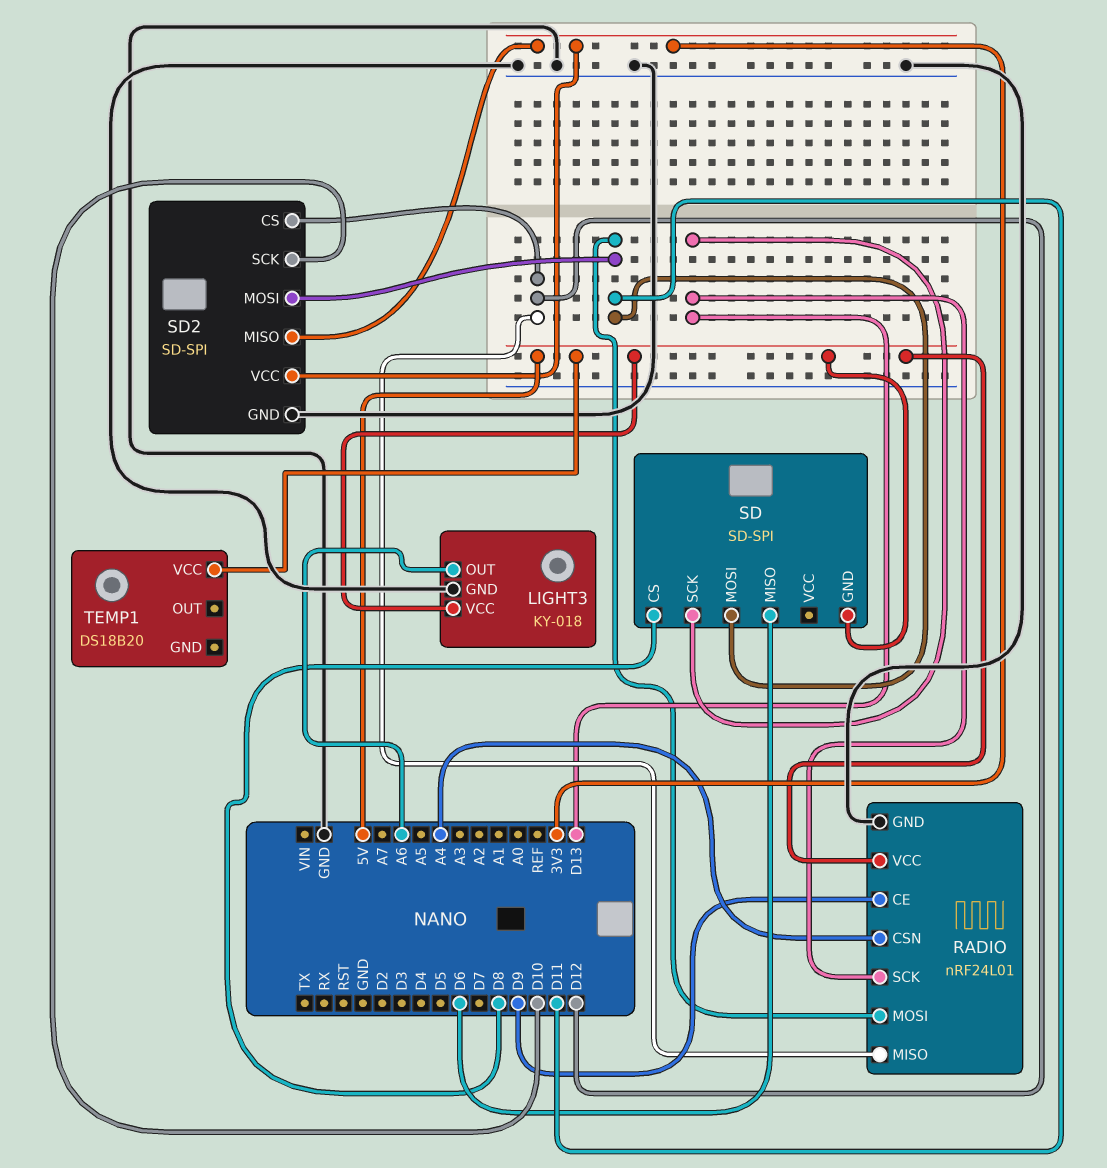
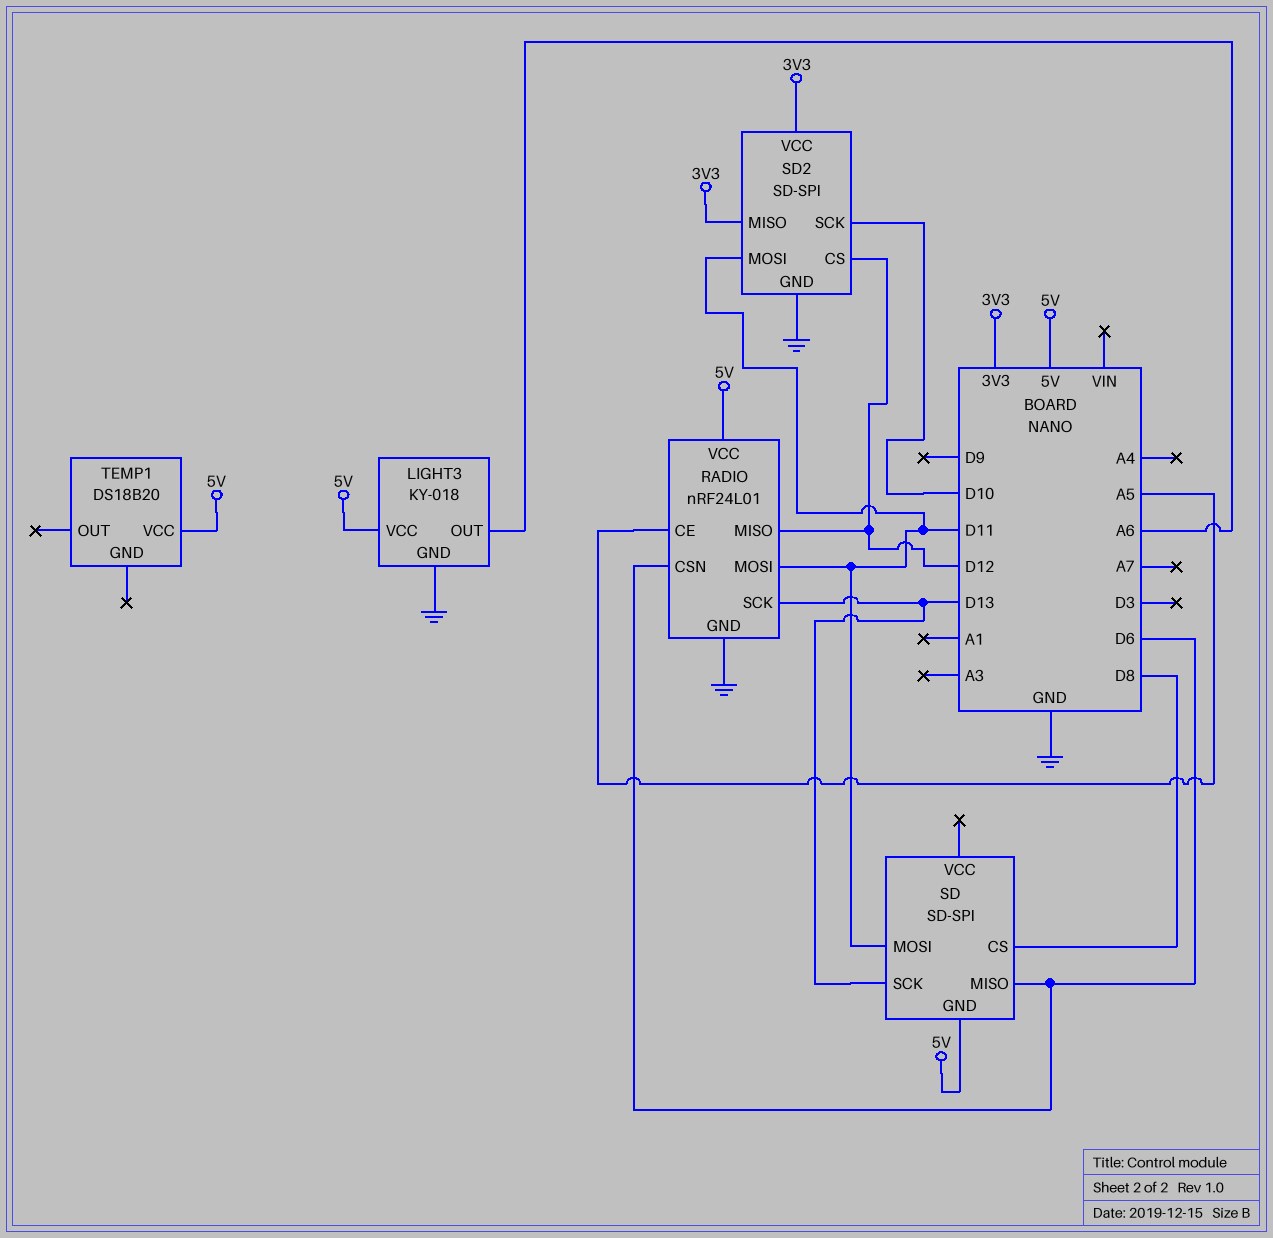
RADIO pin CE: D9 -> A5
RADIO pin CSN: A4 -> D6

